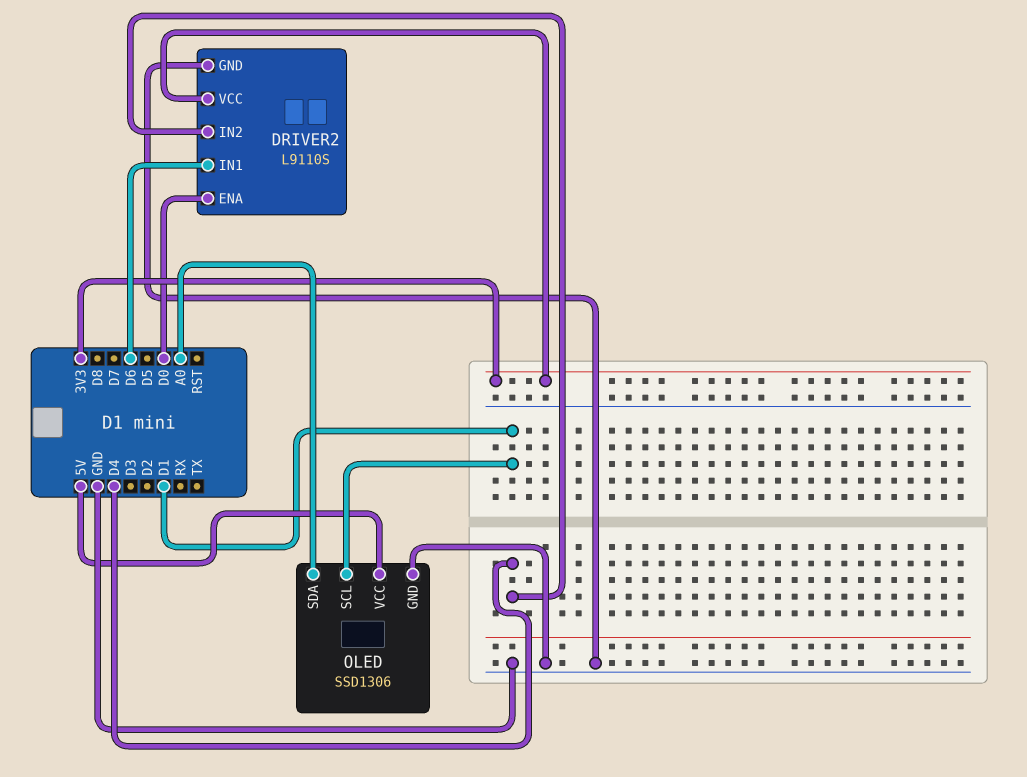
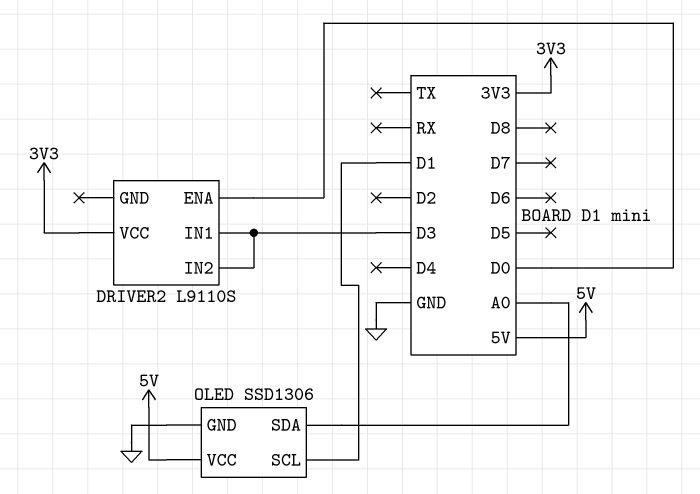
DRIVER2 pin GND: GND -> none
DRIVER2 pin IN1: D6 -> D3
DRIVER2 pin IN2: D4 -> D3

